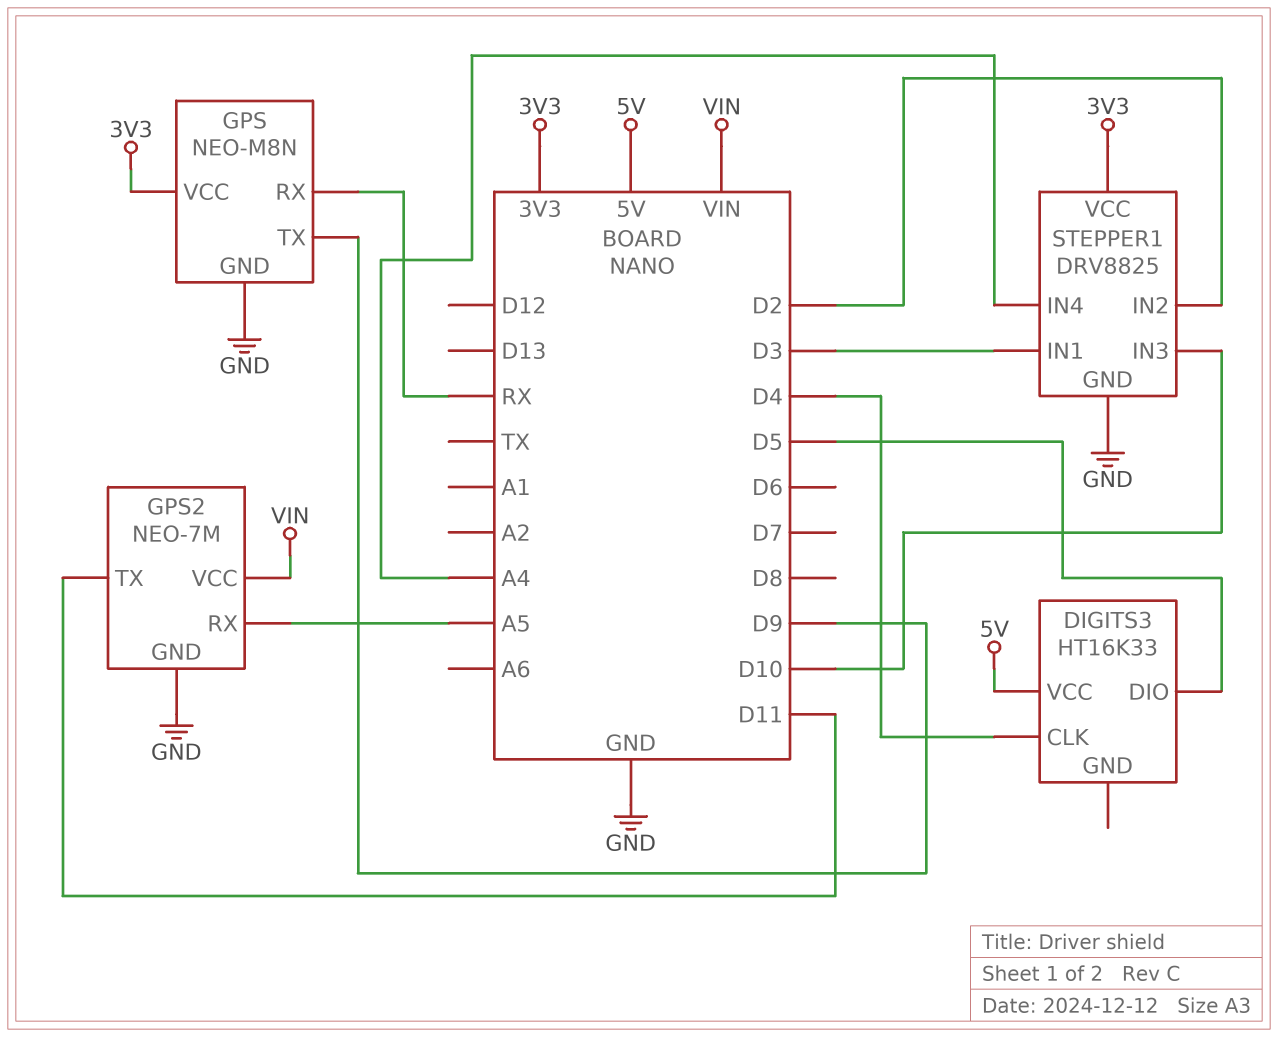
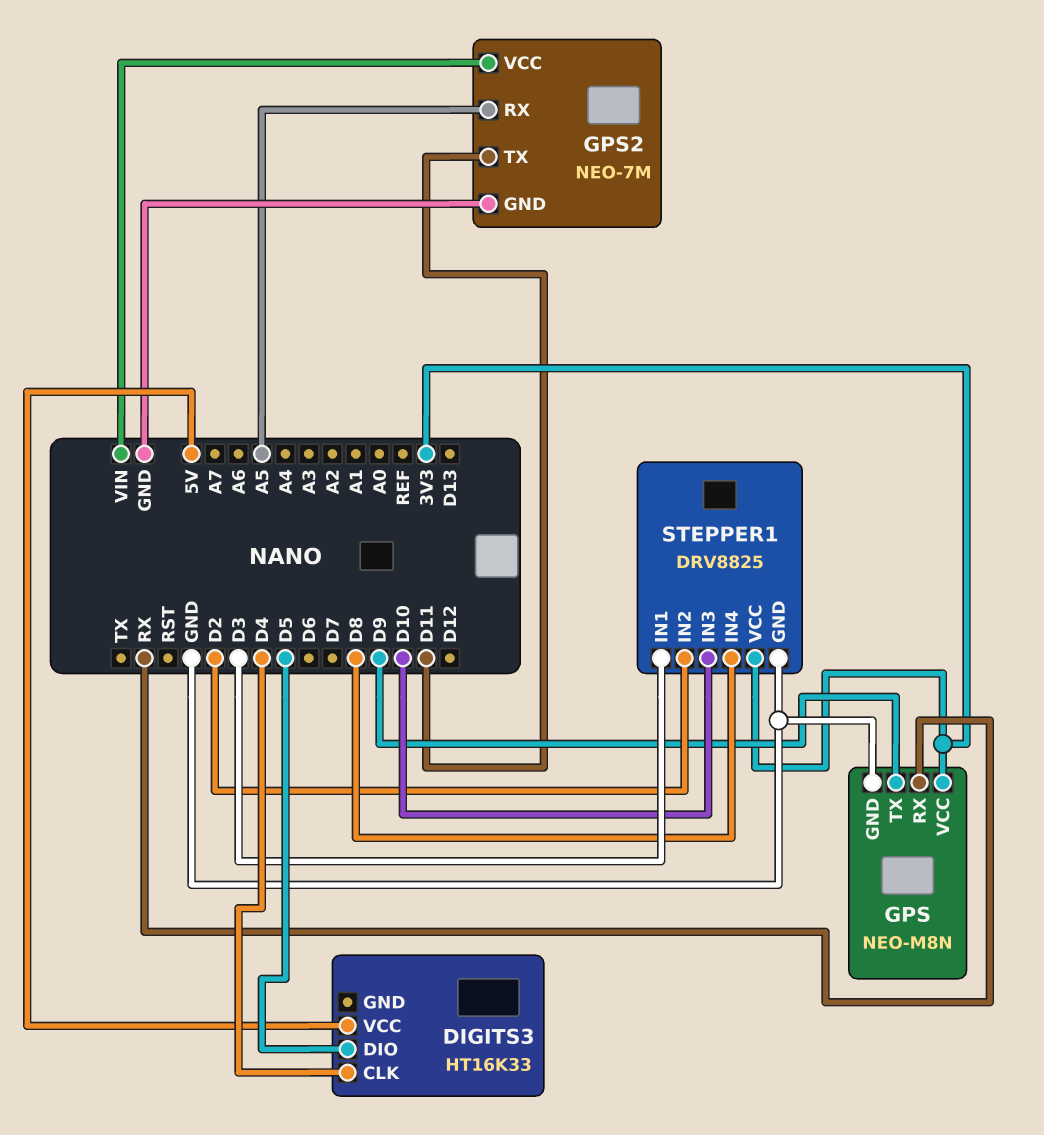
STEPPER1 pin IN4: A4 -> D8

